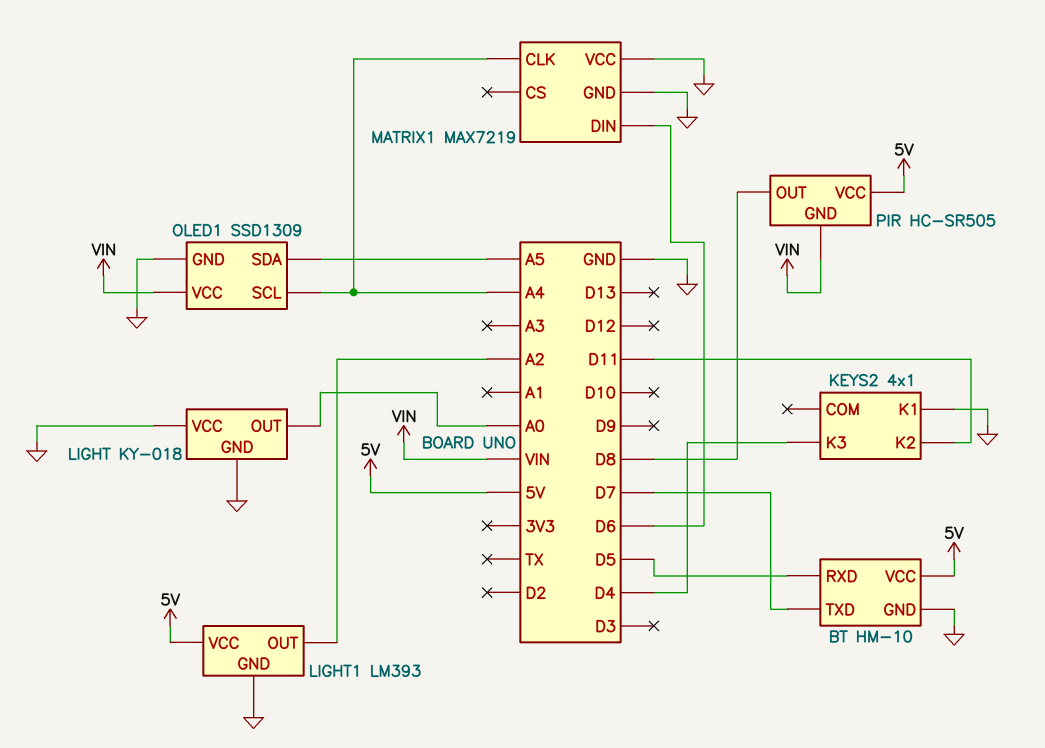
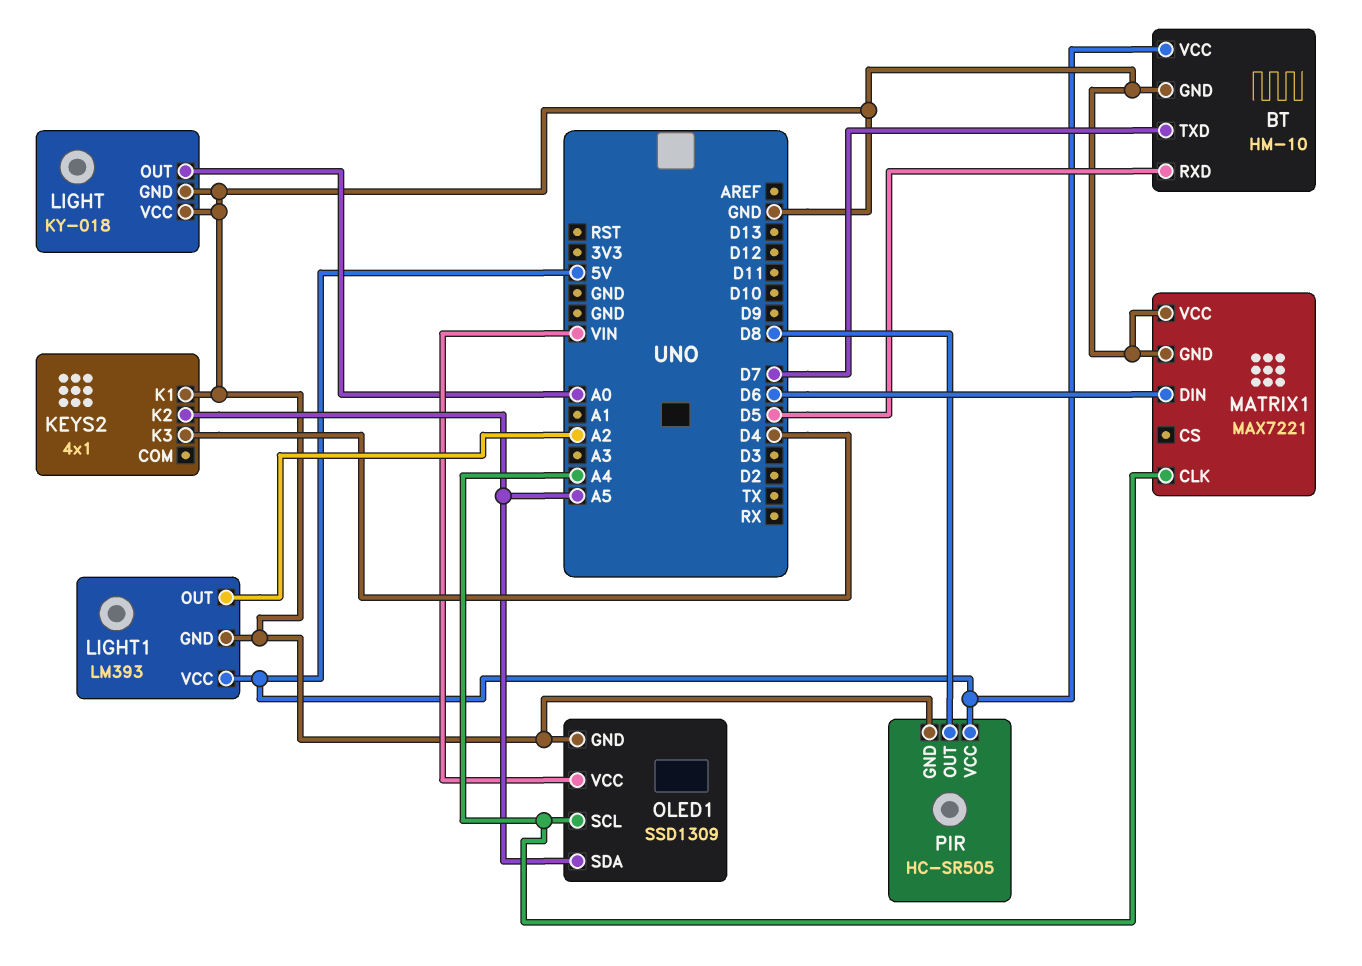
KEYS2 pin K2: D11 -> A5
MATRIX1: MAX7219 -> MAX7221
PIR pin GND: VIN -> GND

